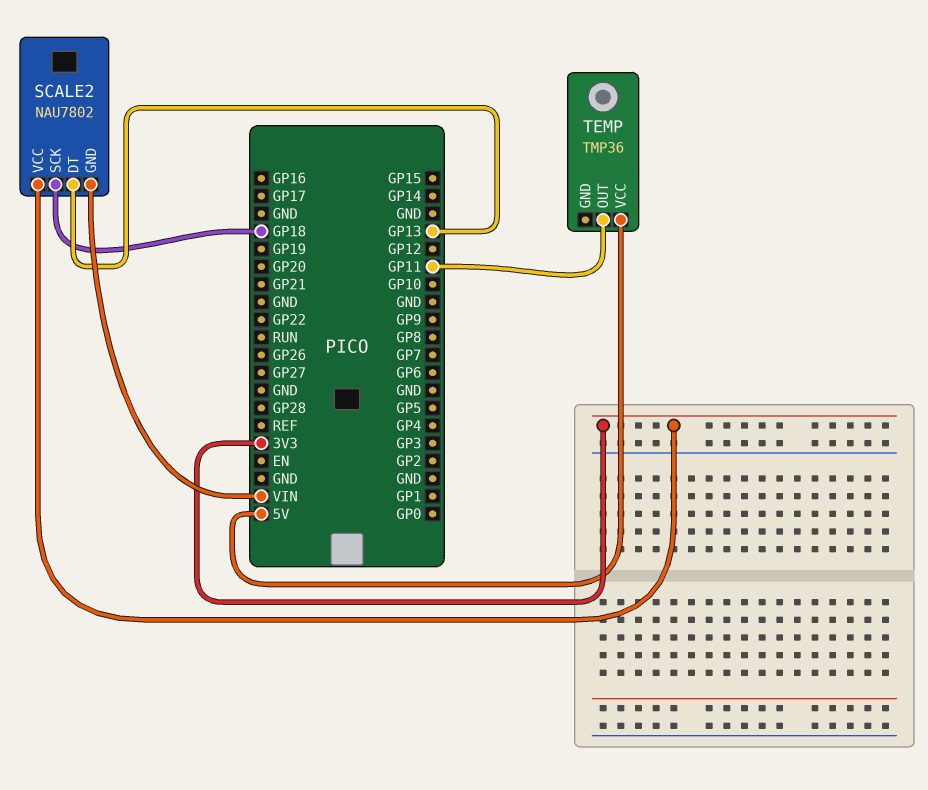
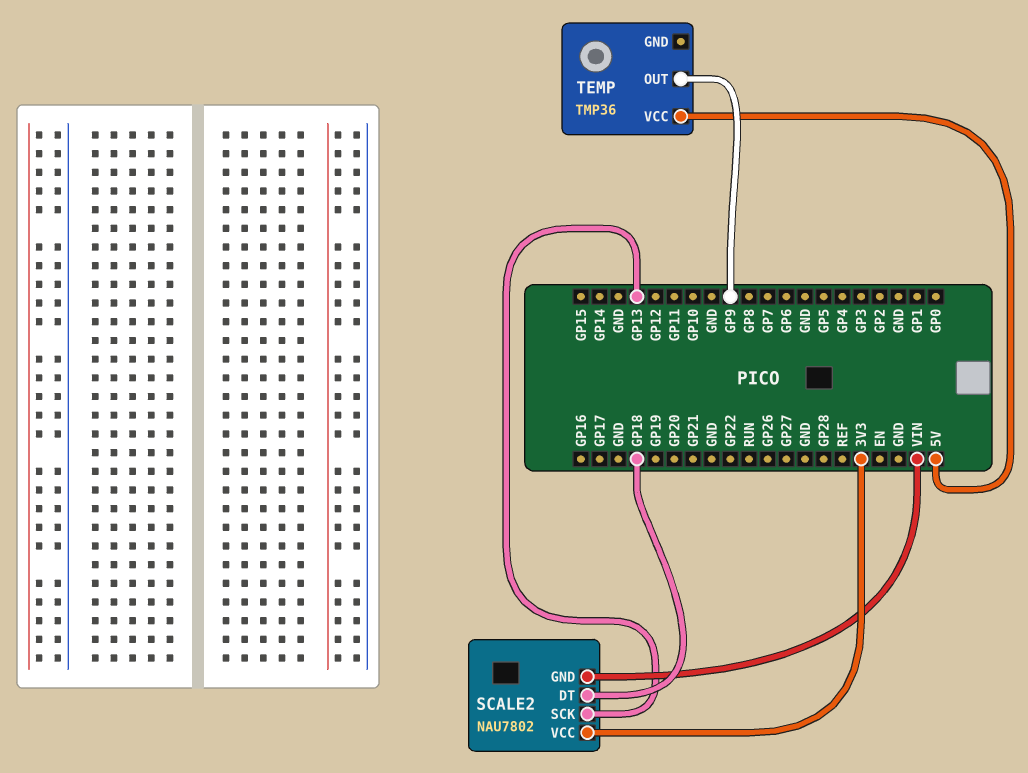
SCALE2 pin DT: GP13 -> GP18
SCALE2 pin SCK: GP18 -> GP13
TEMP pin OUT: GP11 -> GP9

